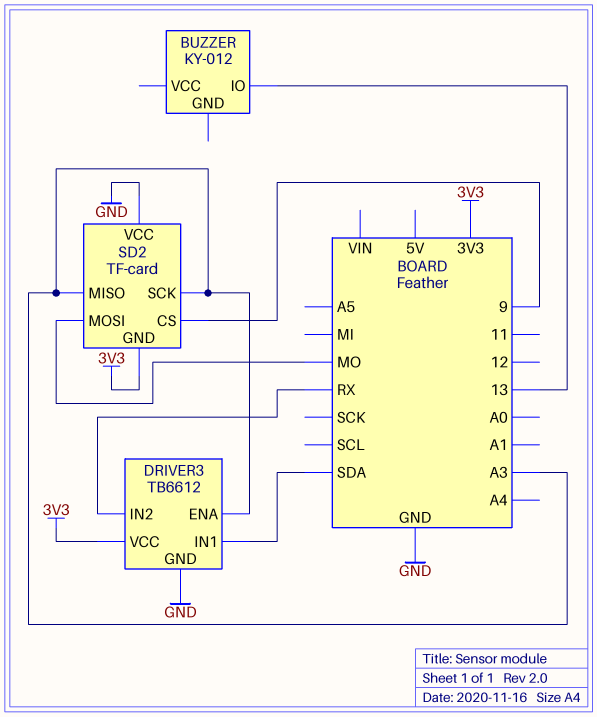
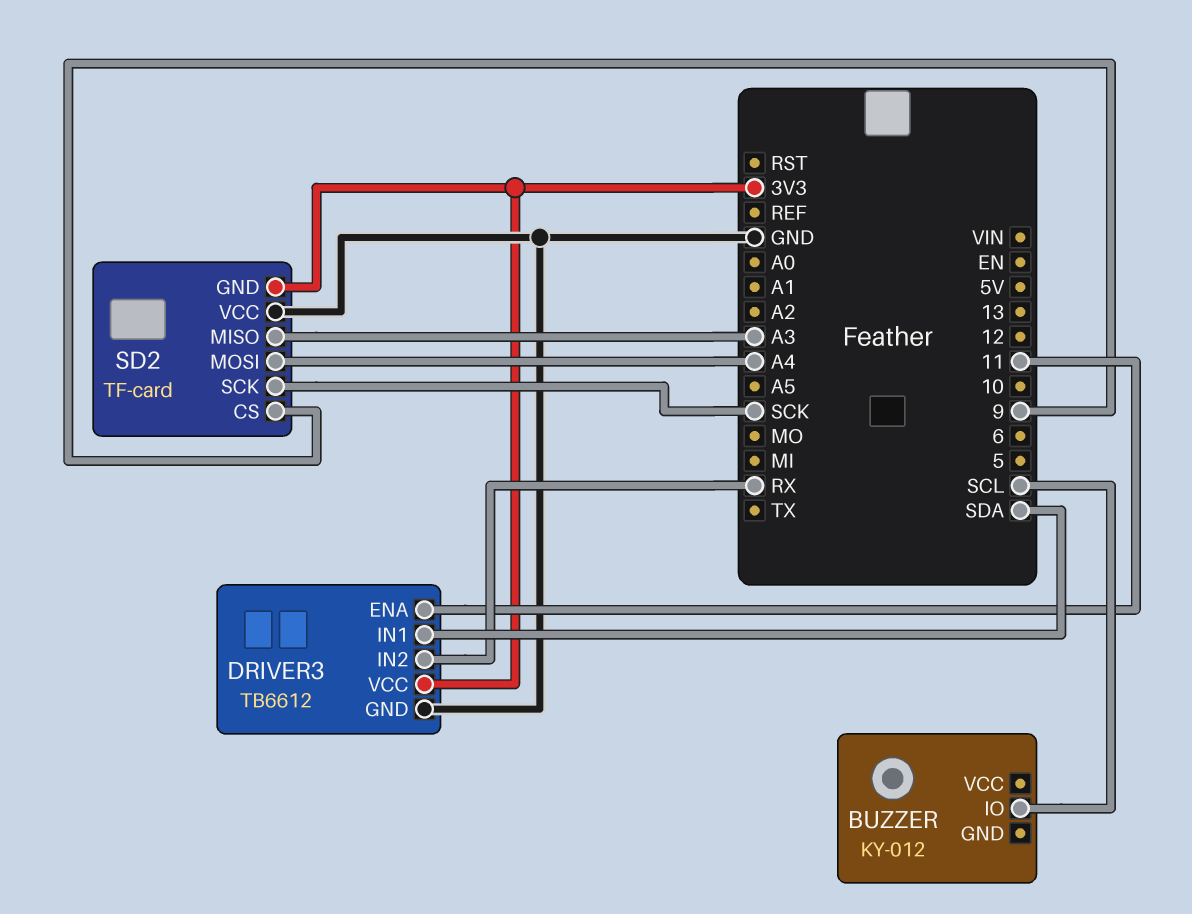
BUZZER pin IO: 13 -> SCL
DRIVER3 pin ENA: A3 -> 11
SD2 pin MOSI: MO -> A4
SD2 pin SCK: A3 -> SCK

